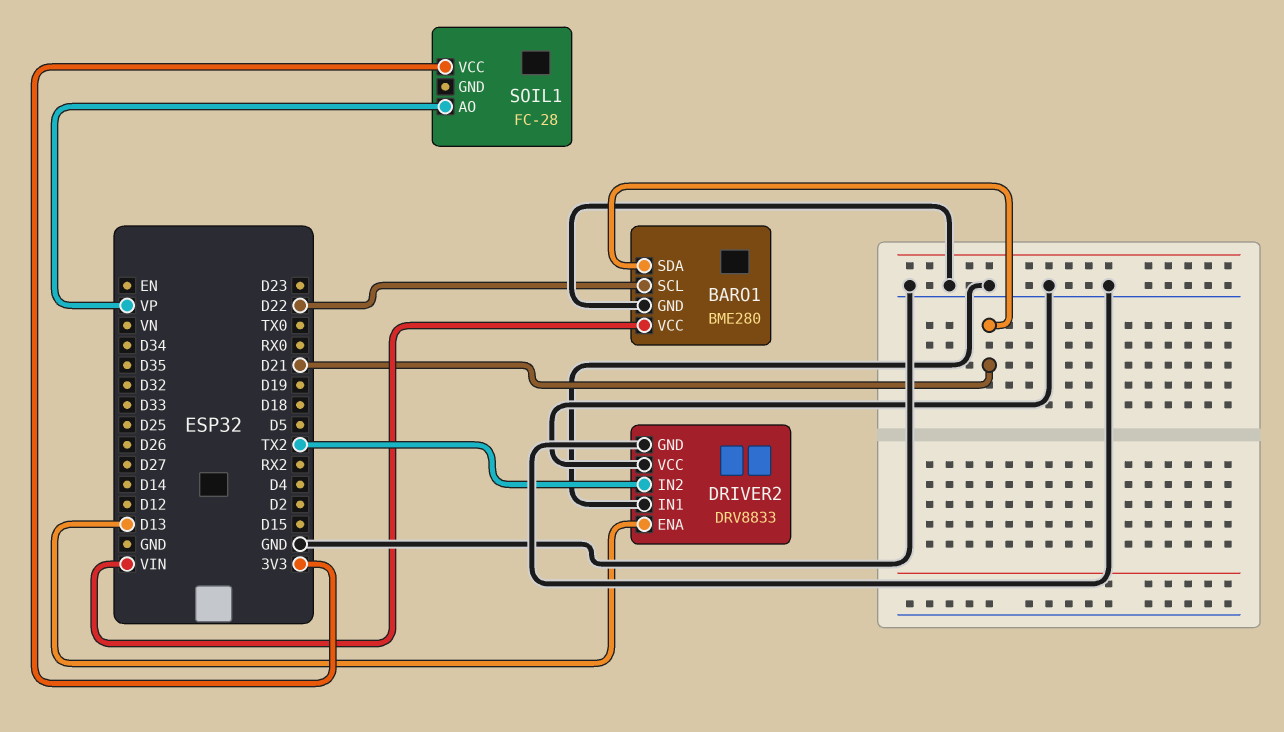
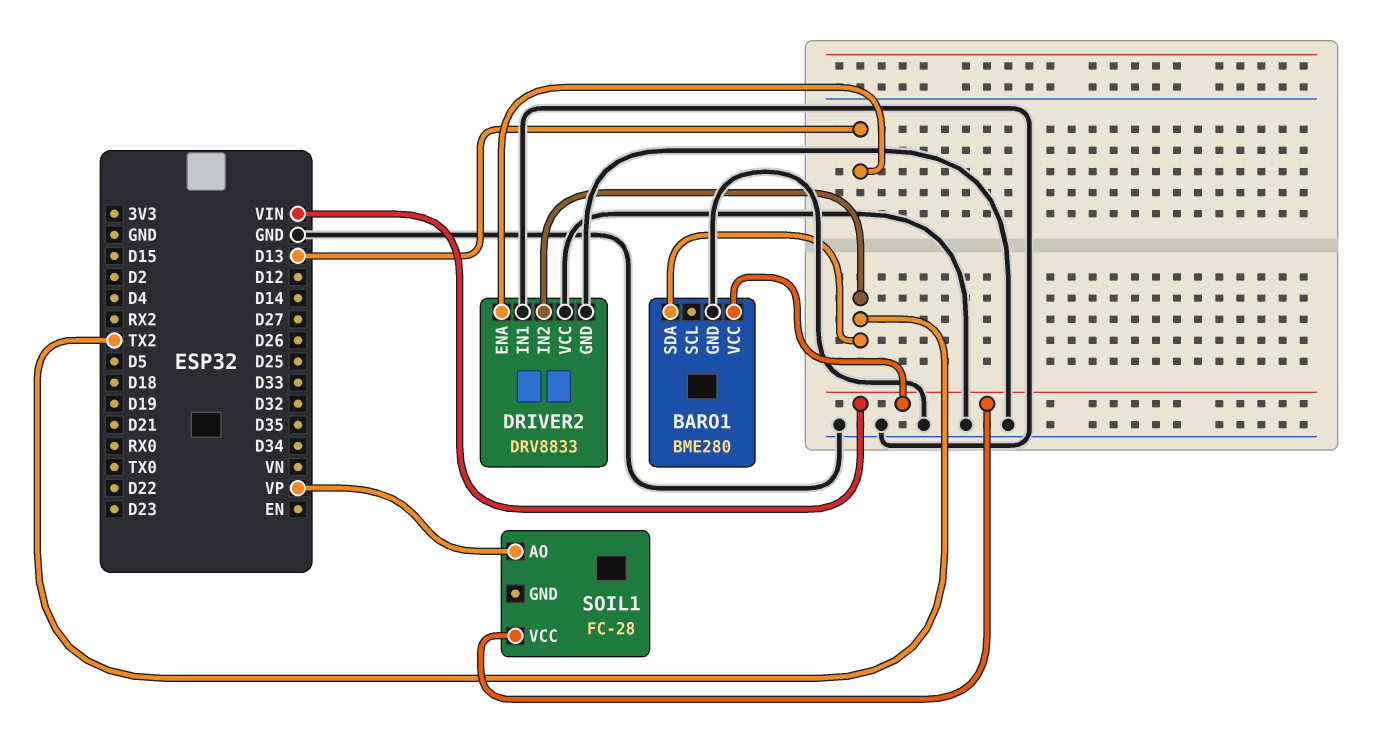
BARO1 pin SCL: D22 -> none
BARO1 pin SDA: D21 -> TX2
SOIL1 pin VCC: 3V3 -> VIN

